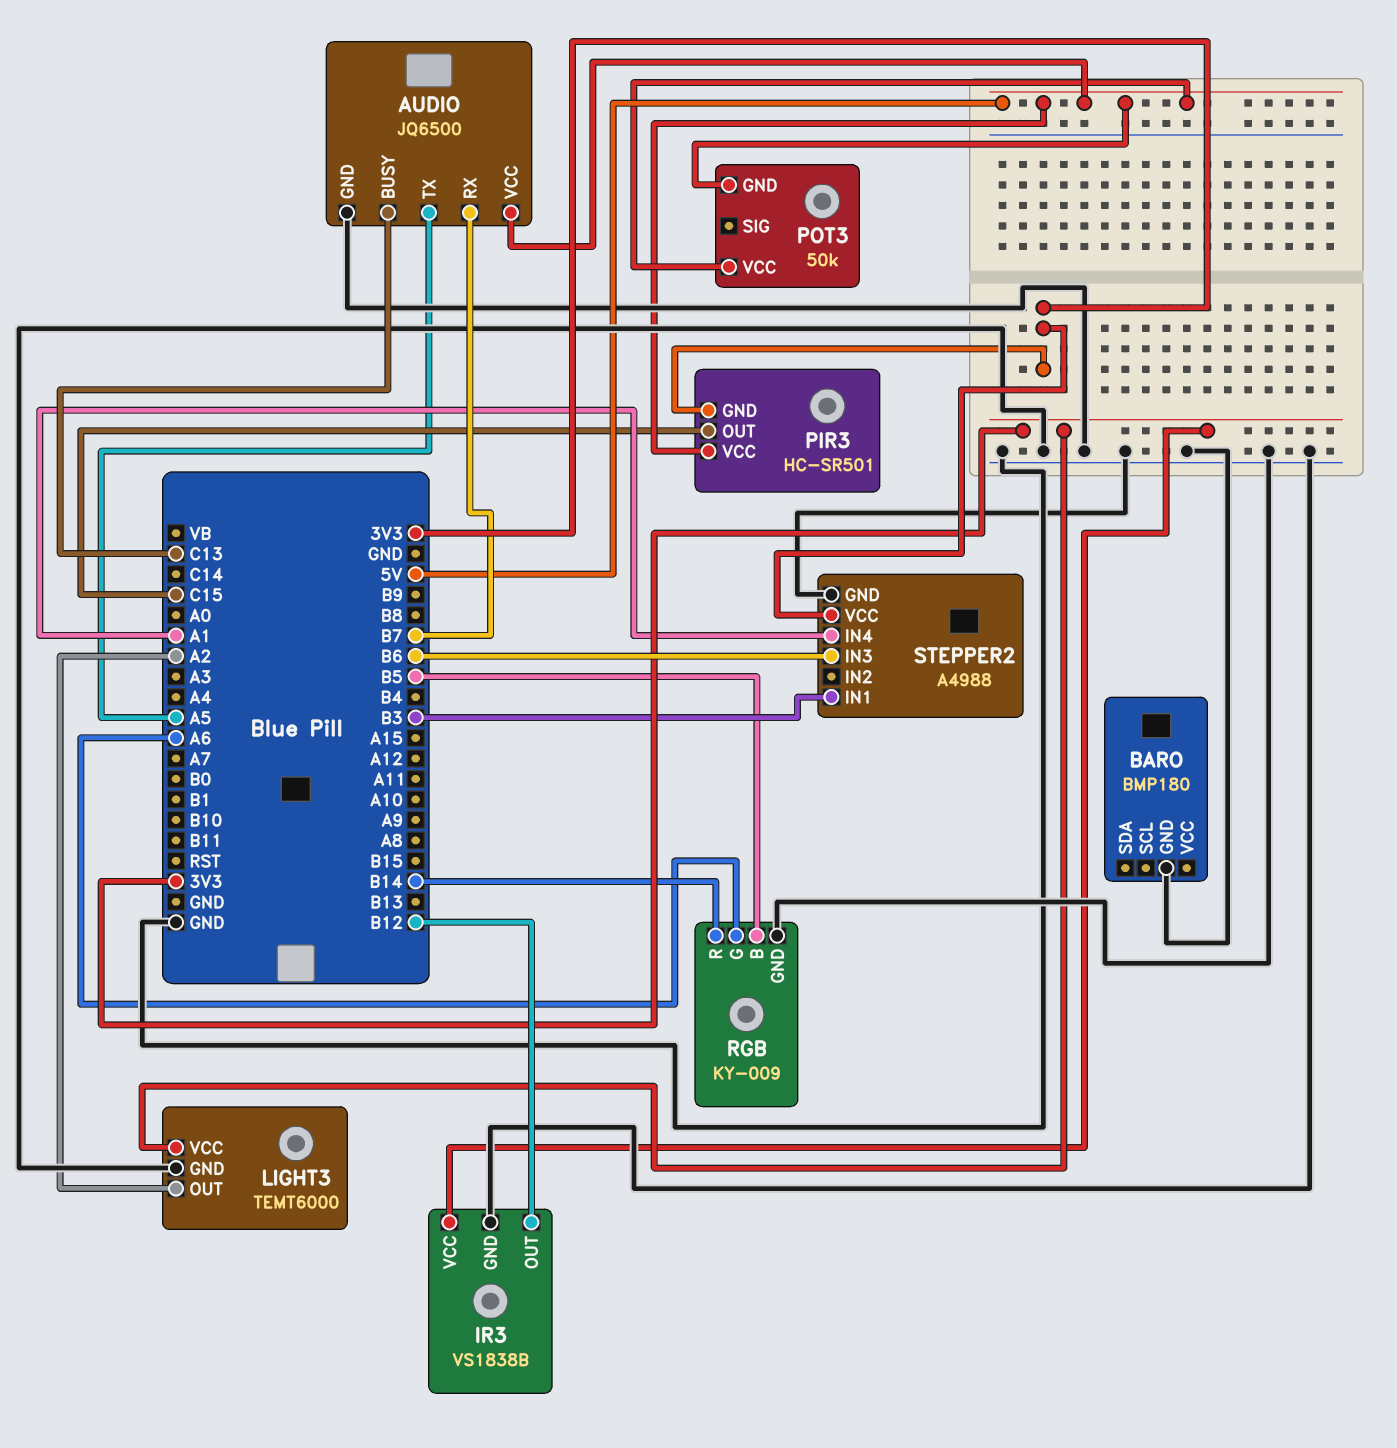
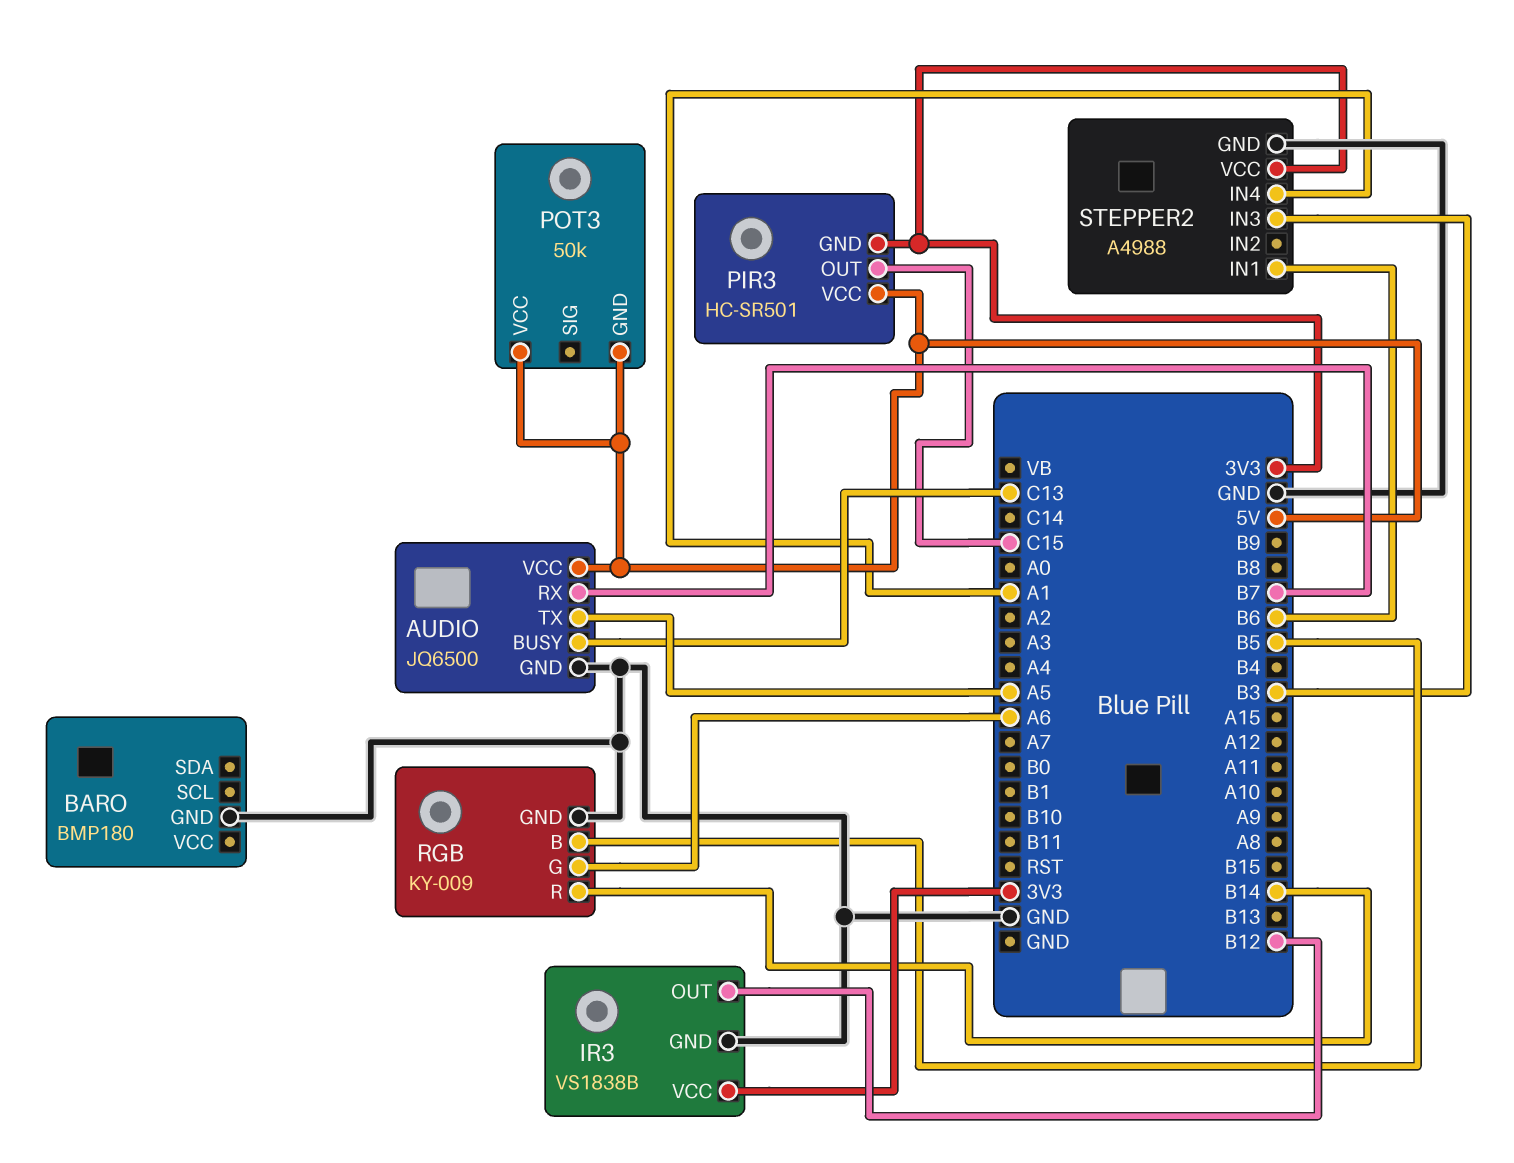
LIGHT3: TEMT6000 -> none
LIGHT3 pin GND: GND -> none
LIGHT3 pin OUT: A2 -> none
LIGHT3 pin VCC: 3V3 -> none
STEPPER2 pin IN1: B3 -> B6
STEPPER2 pin IN3: B6 -> B3

